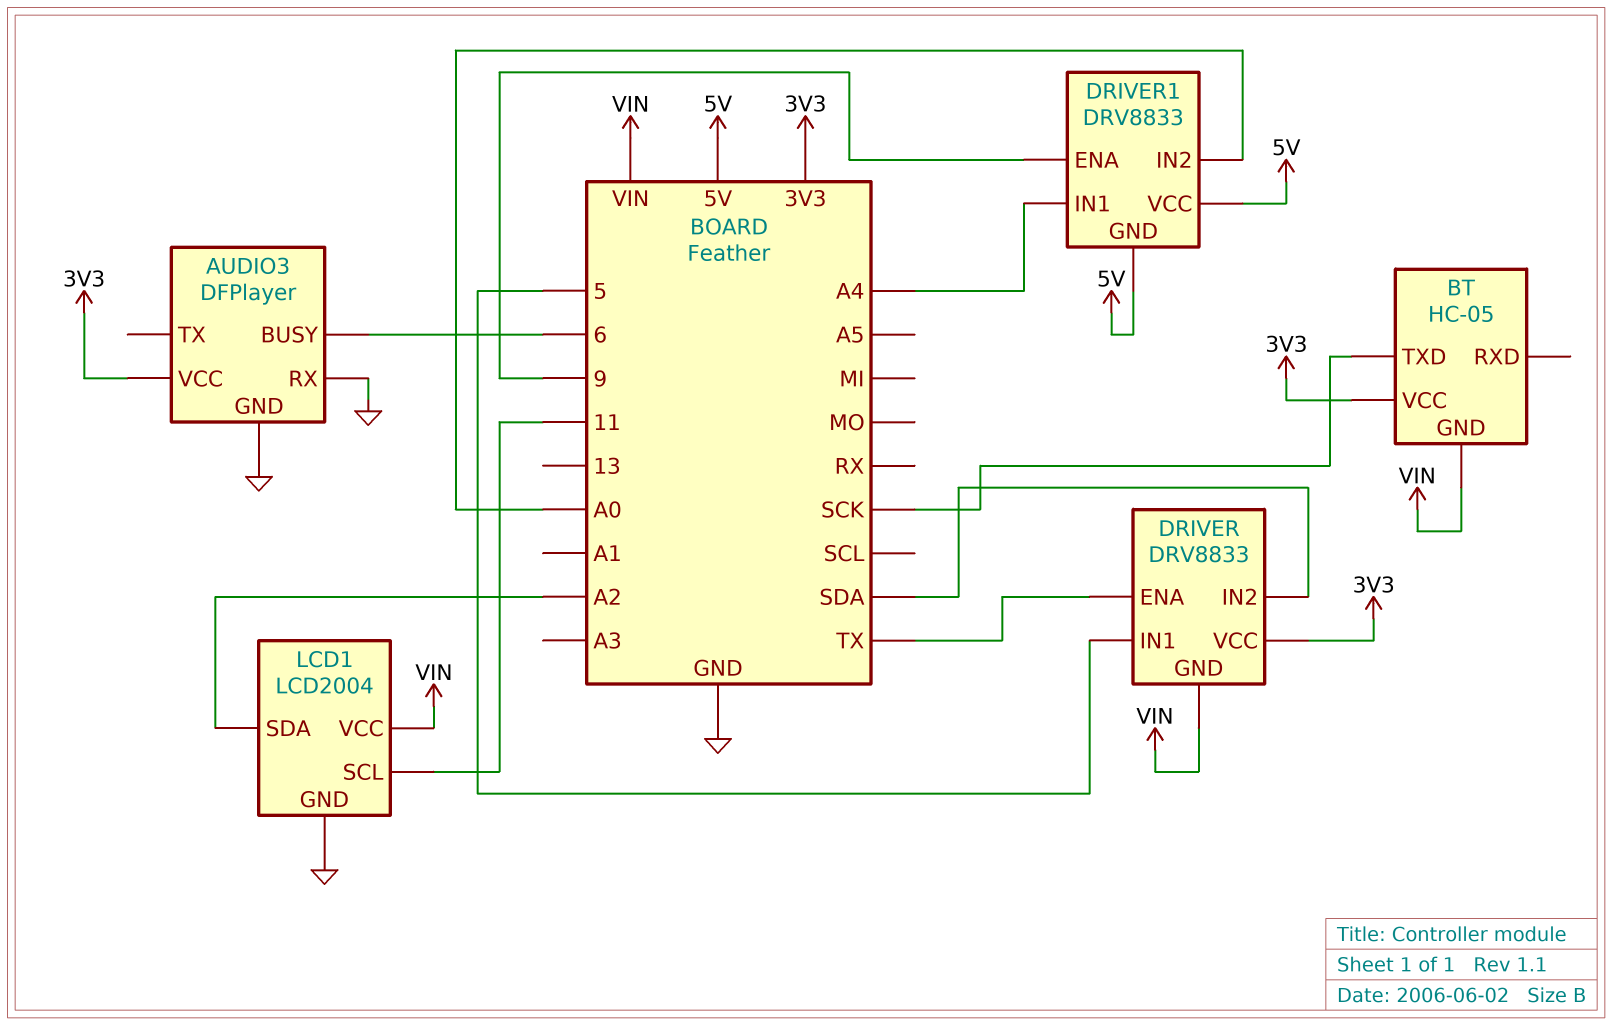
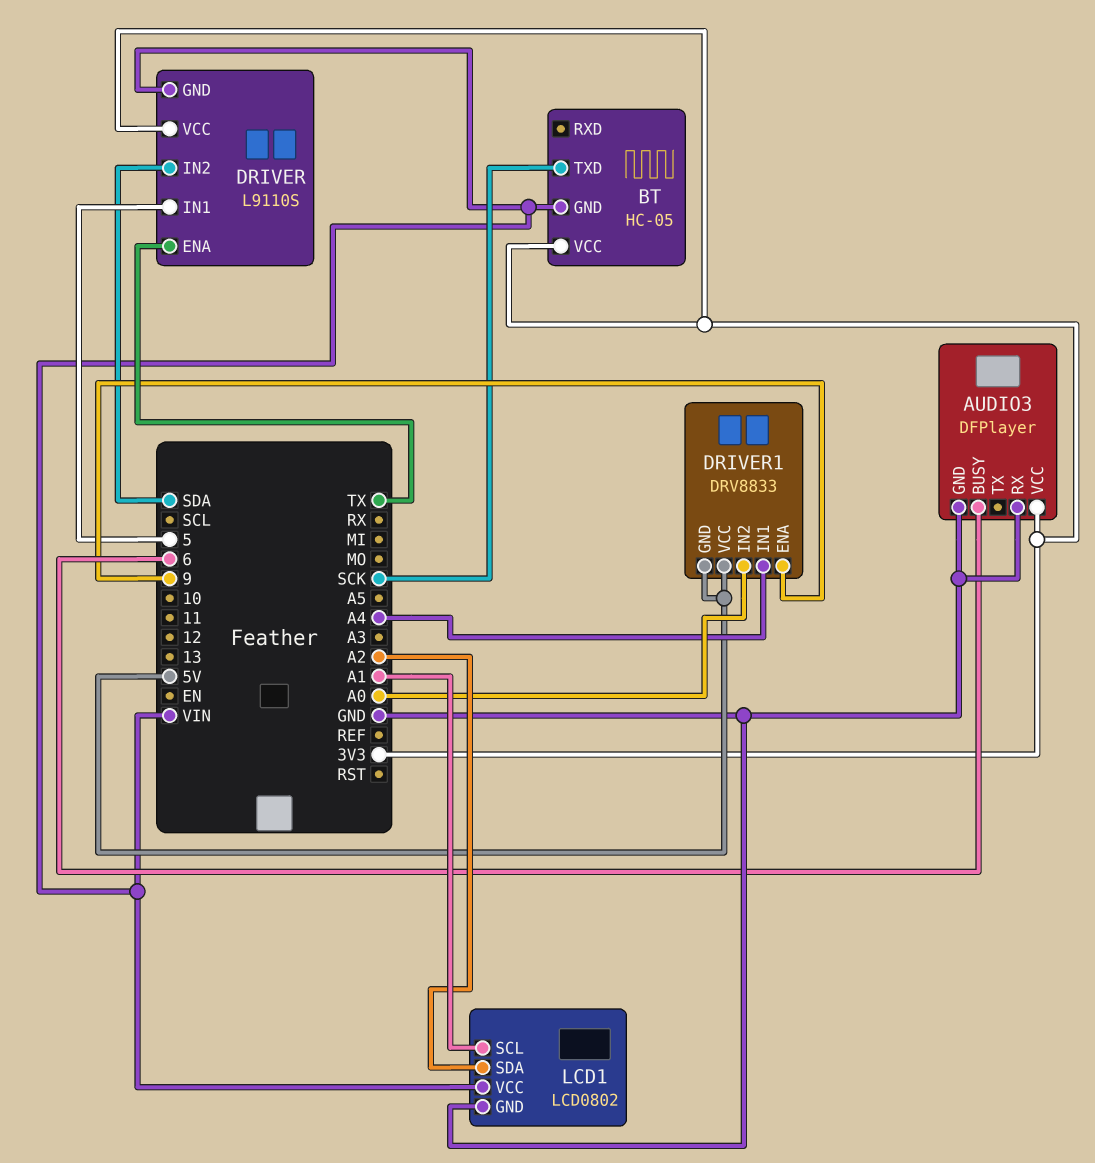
DRIVER: DRV8833 -> L9110S
LCD1: LCD2004 -> LCD0802
LCD1 pin SCL: 11 -> A1

